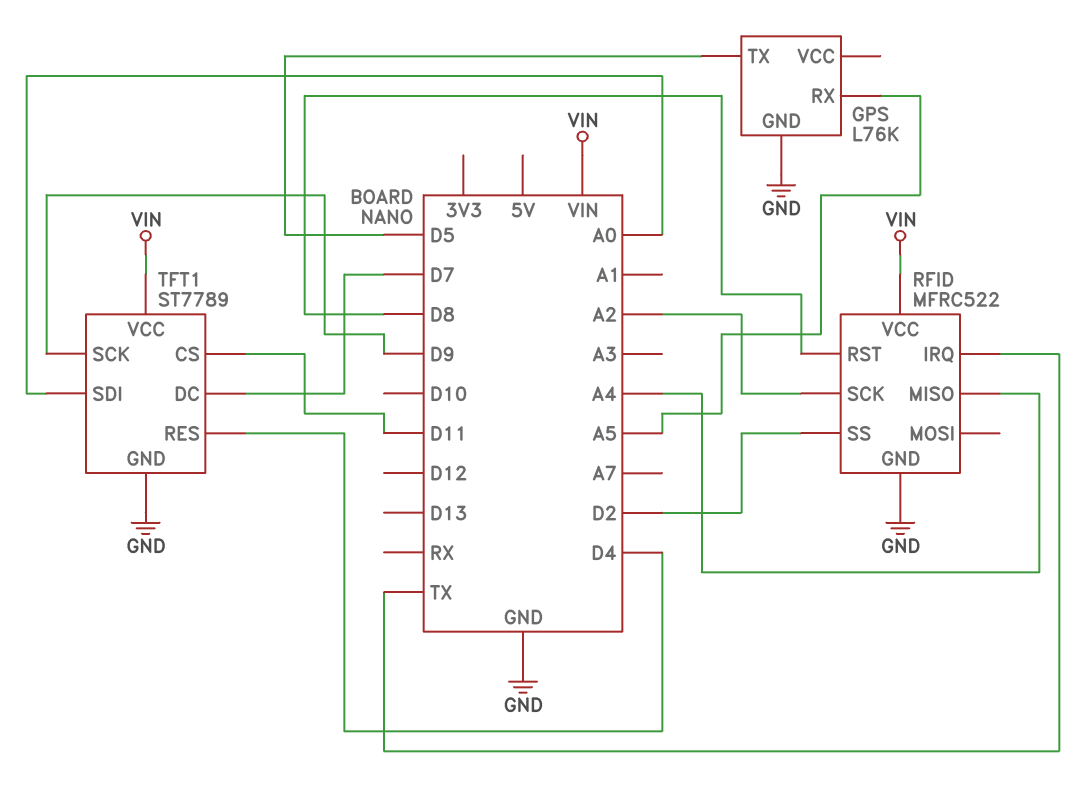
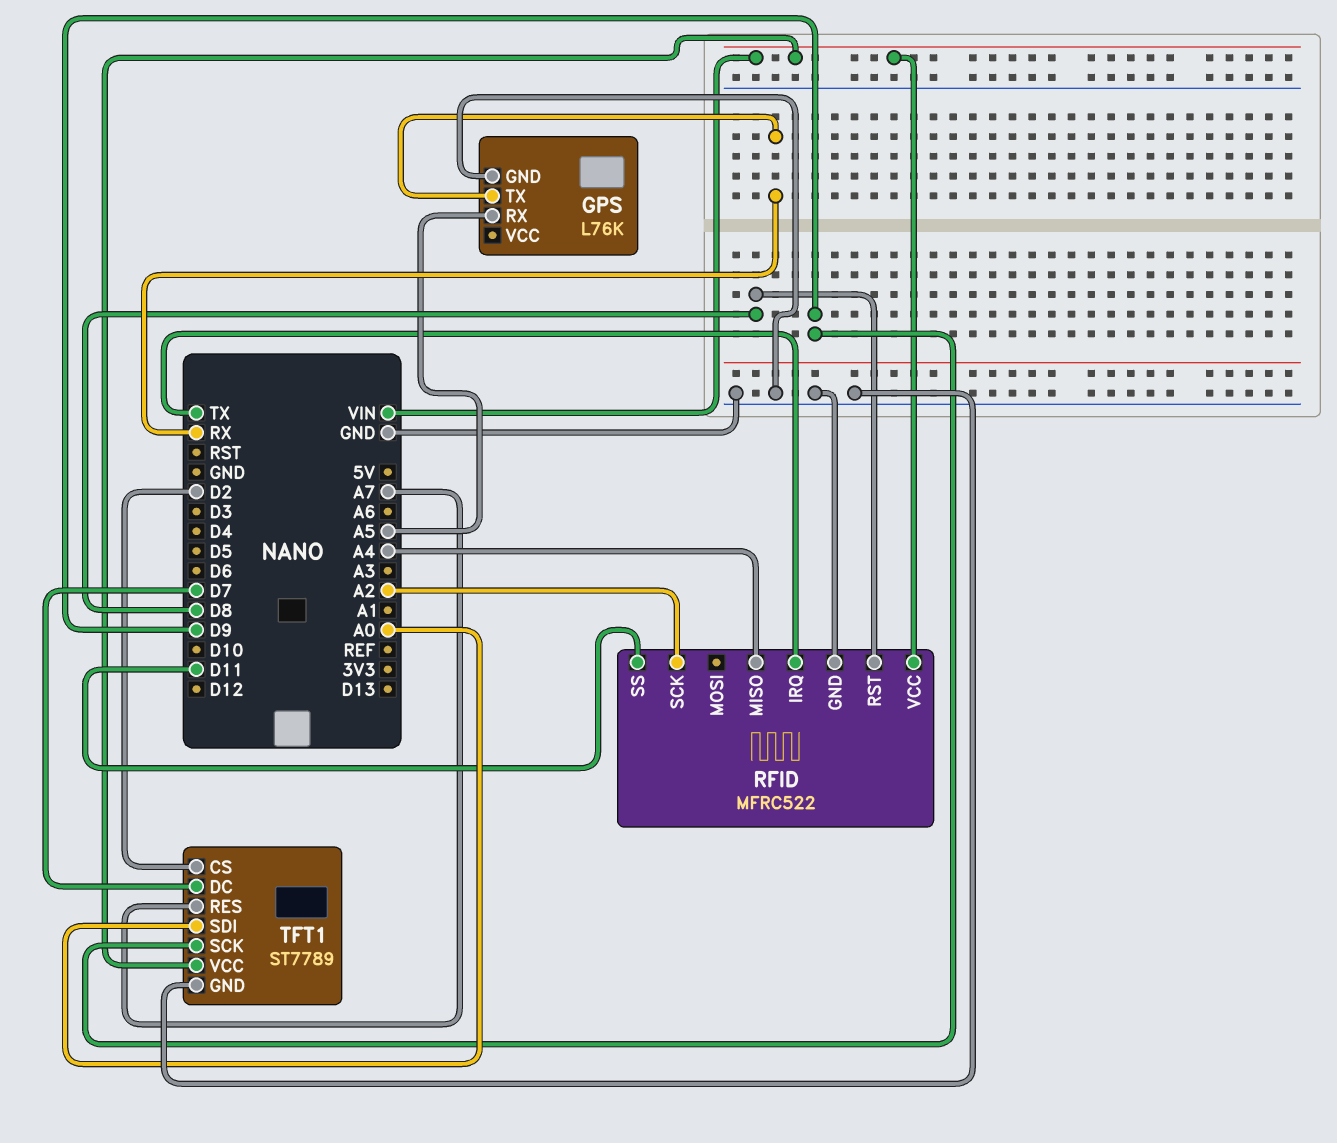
GPS pin TX: D5 -> RX
RFID pin SS: D2 -> D11
TFT1 pin CS: D11 -> D2
TFT1 pin RES: D4 -> A7

